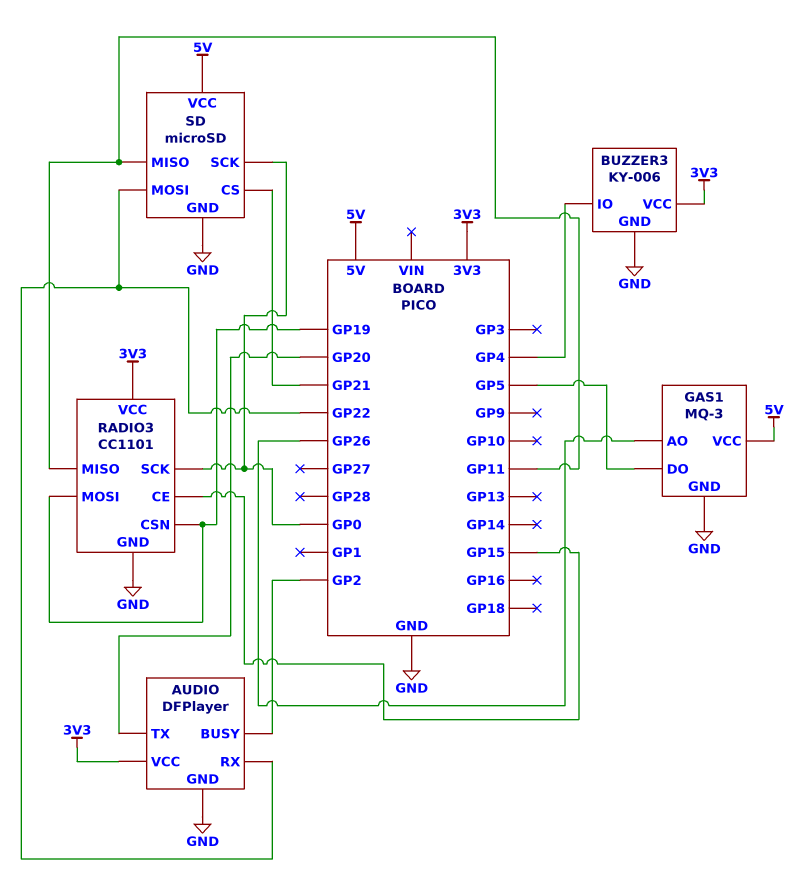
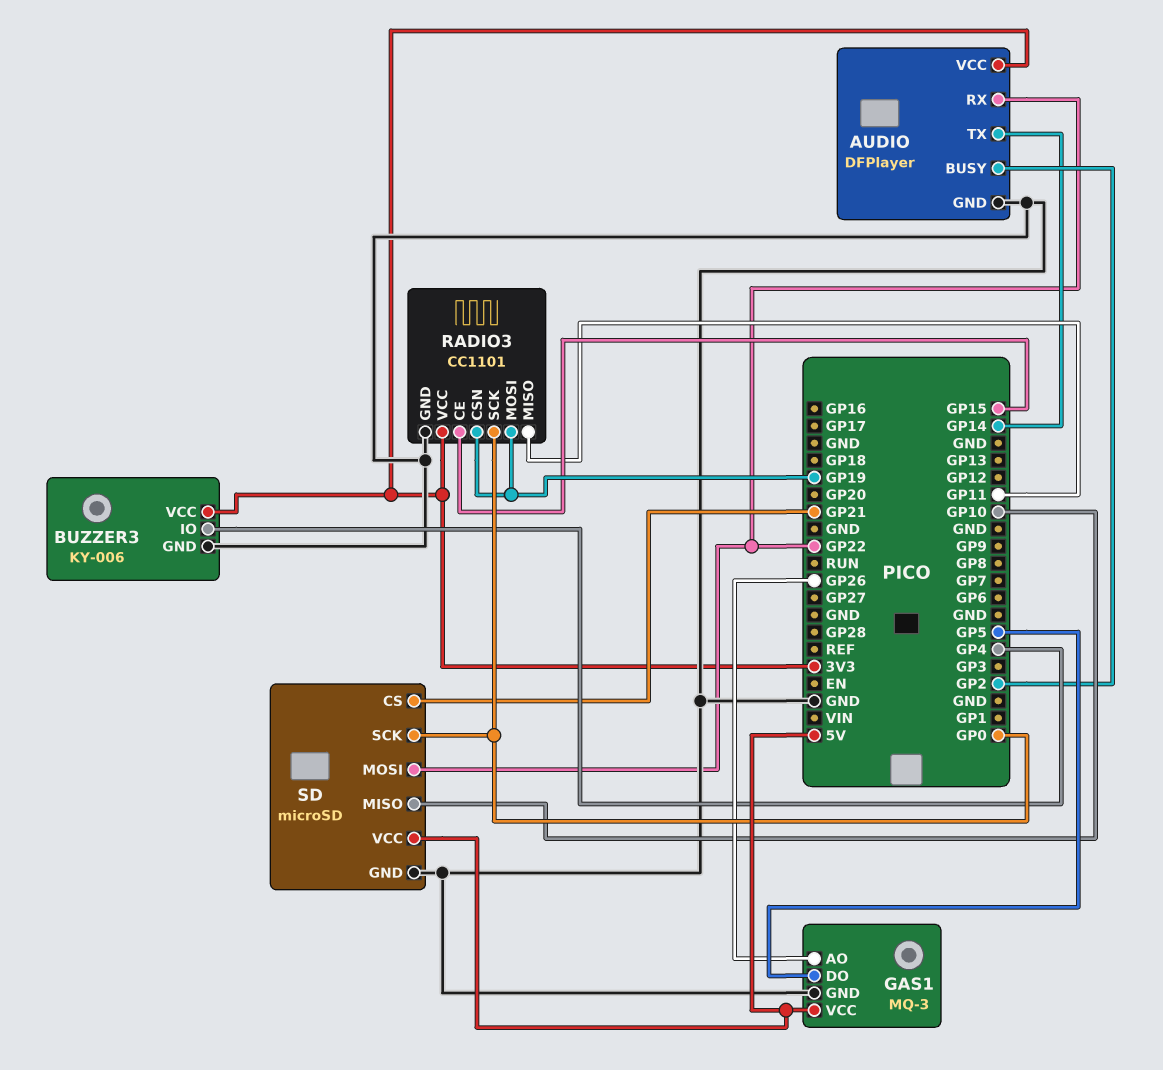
AUDIO pin TX: GP20 -> GP14
SD pin MISO: GP11 -> GP10

